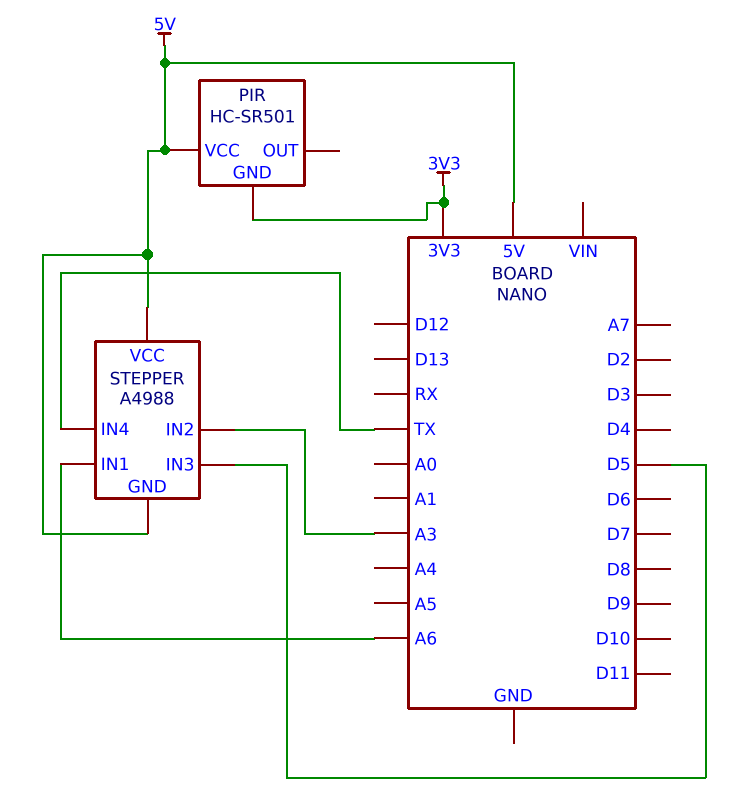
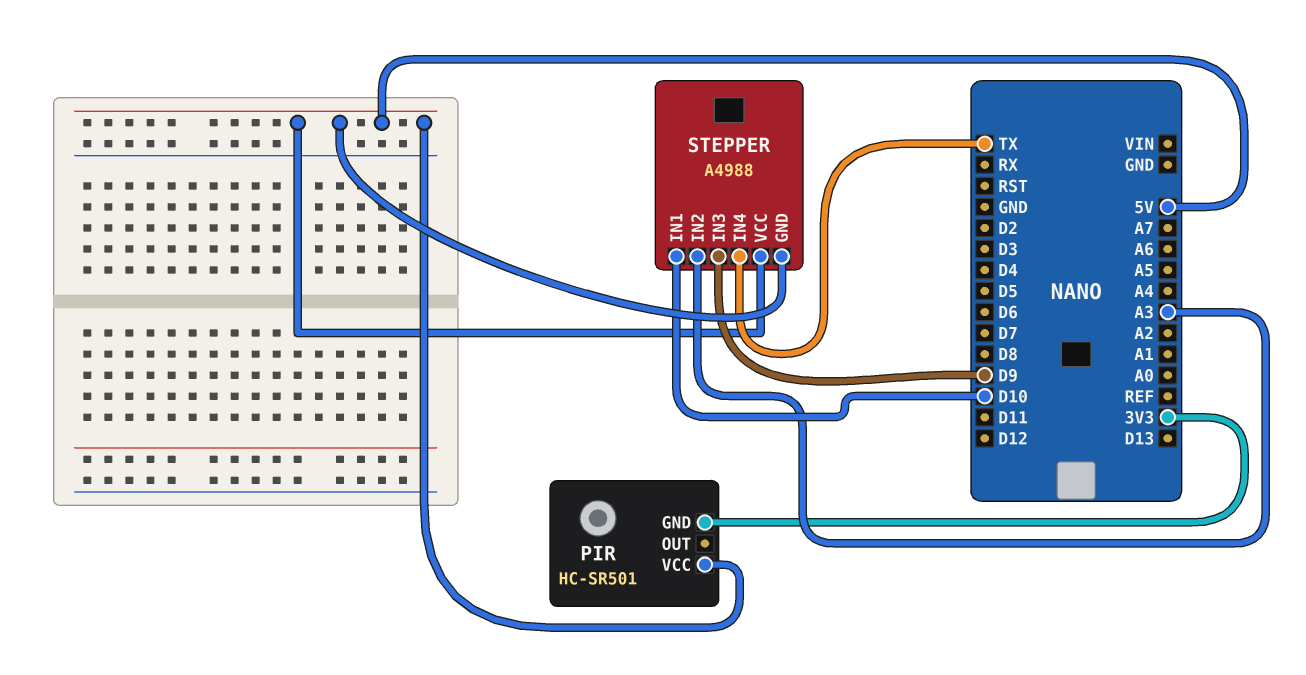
STEPPER pin IN1: A6 -> D10
STEPPER pin IN3: D5 -> D9

